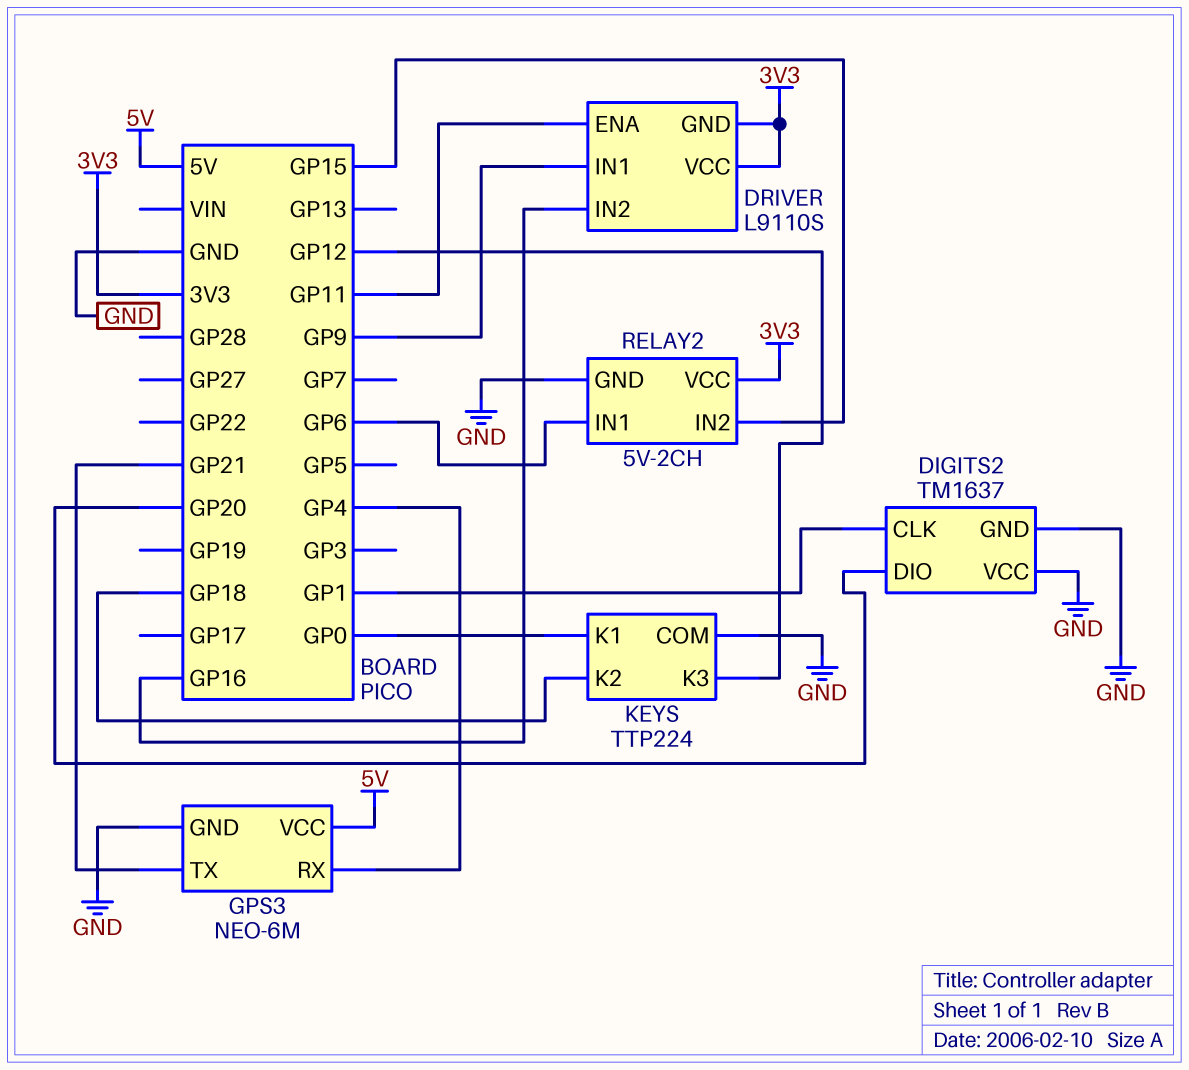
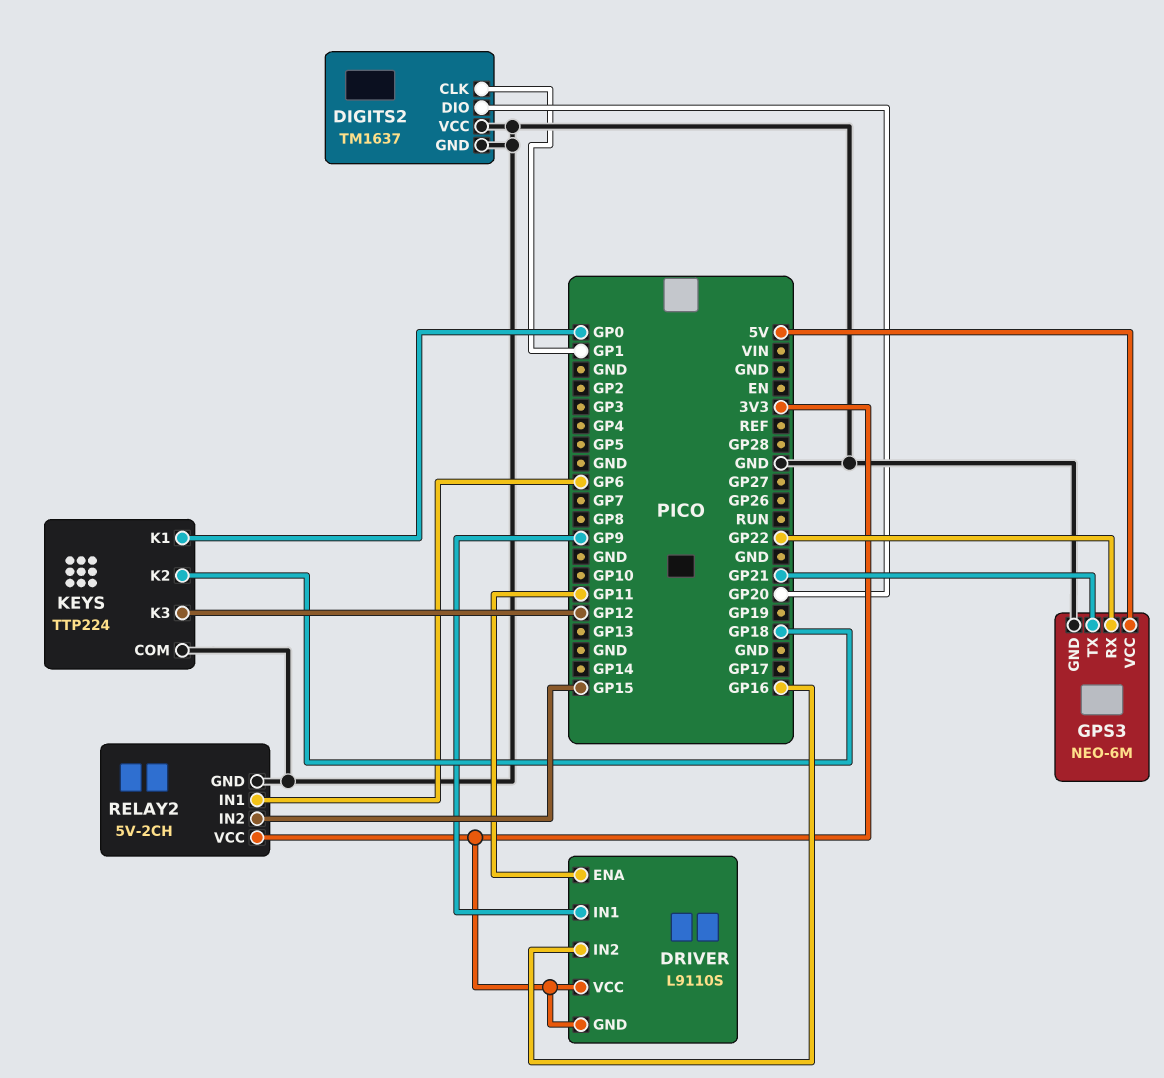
GPS3 pin RX: GP4 -> GP22

